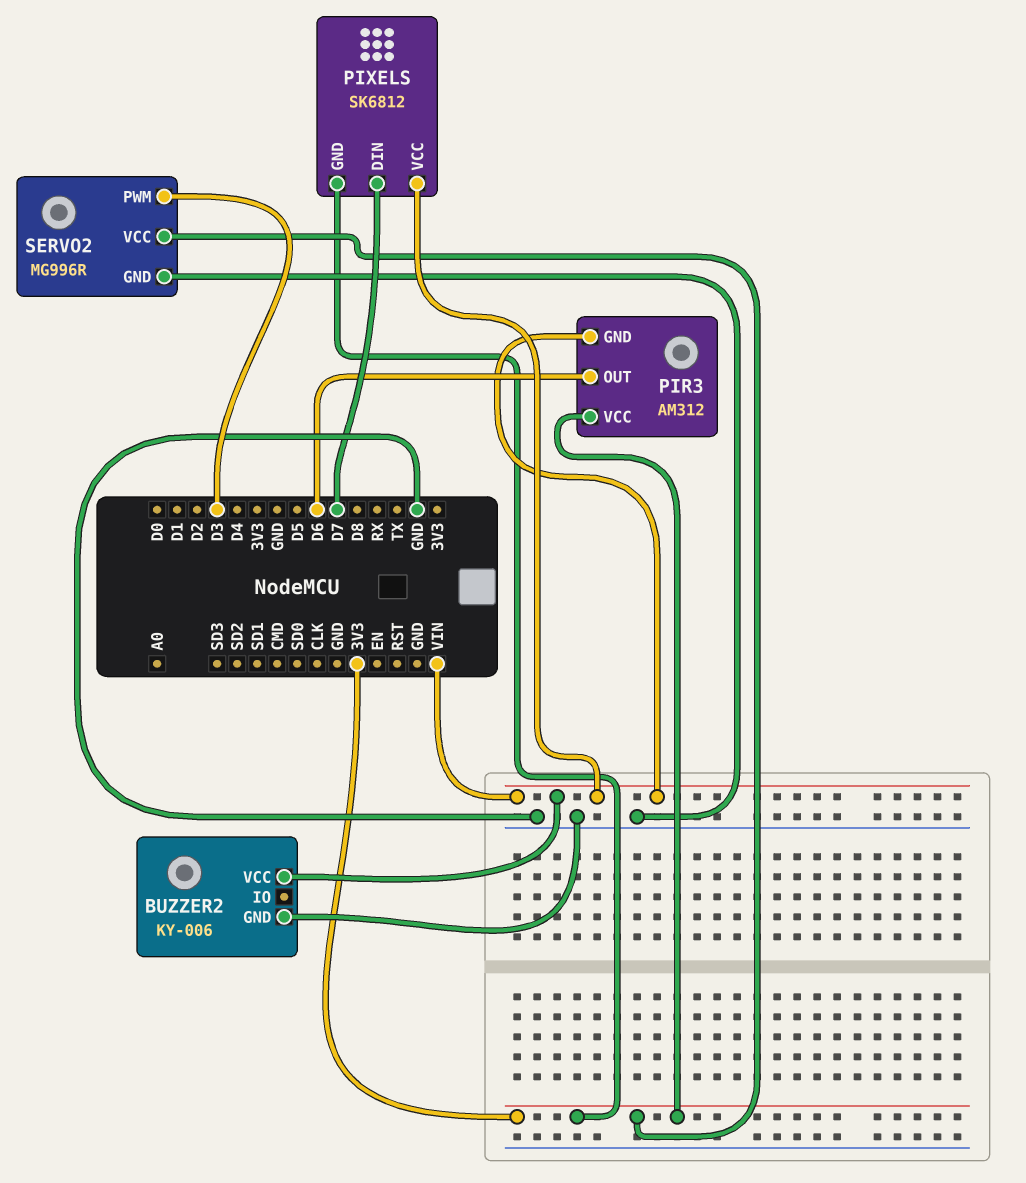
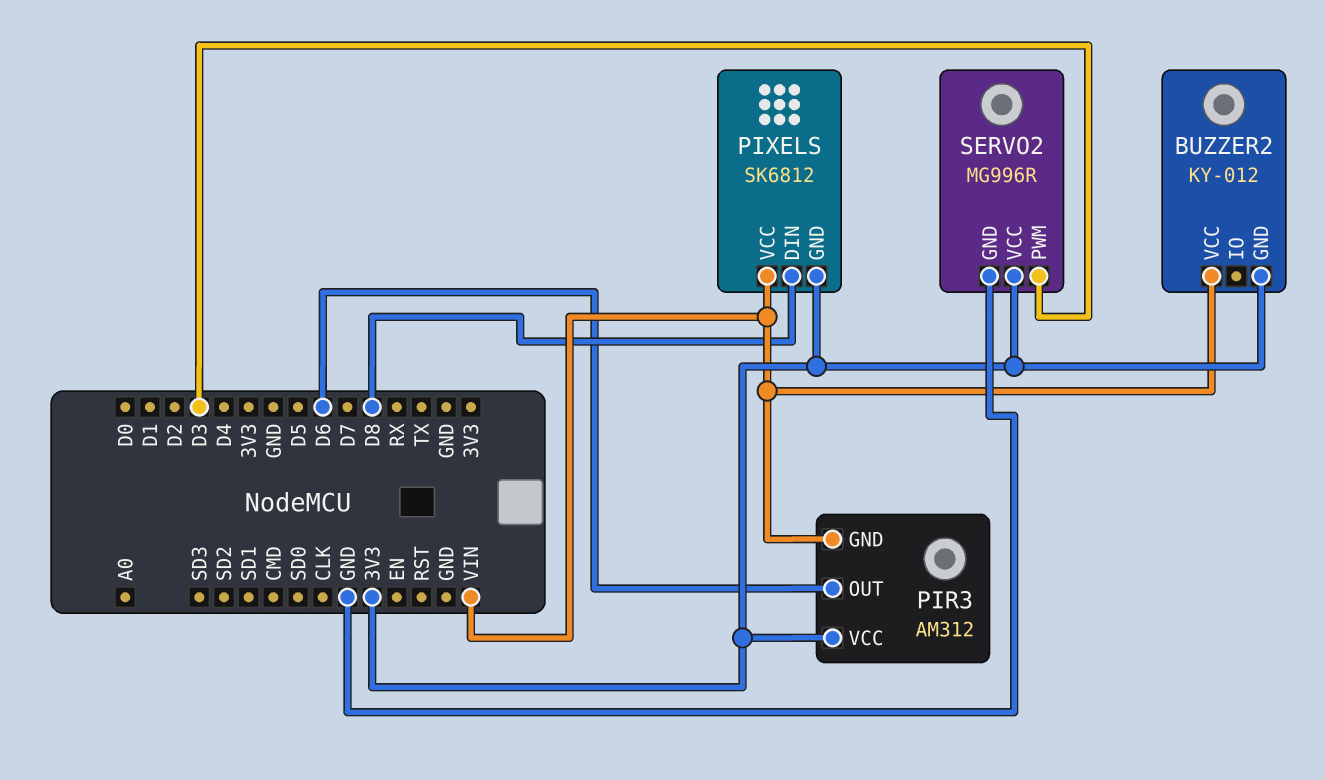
BUZZER2: KY-006 -> KY-012
BUZZER2 pin GND: GND -> 3V3
PIXELS pin DIN: D7 -> D8

